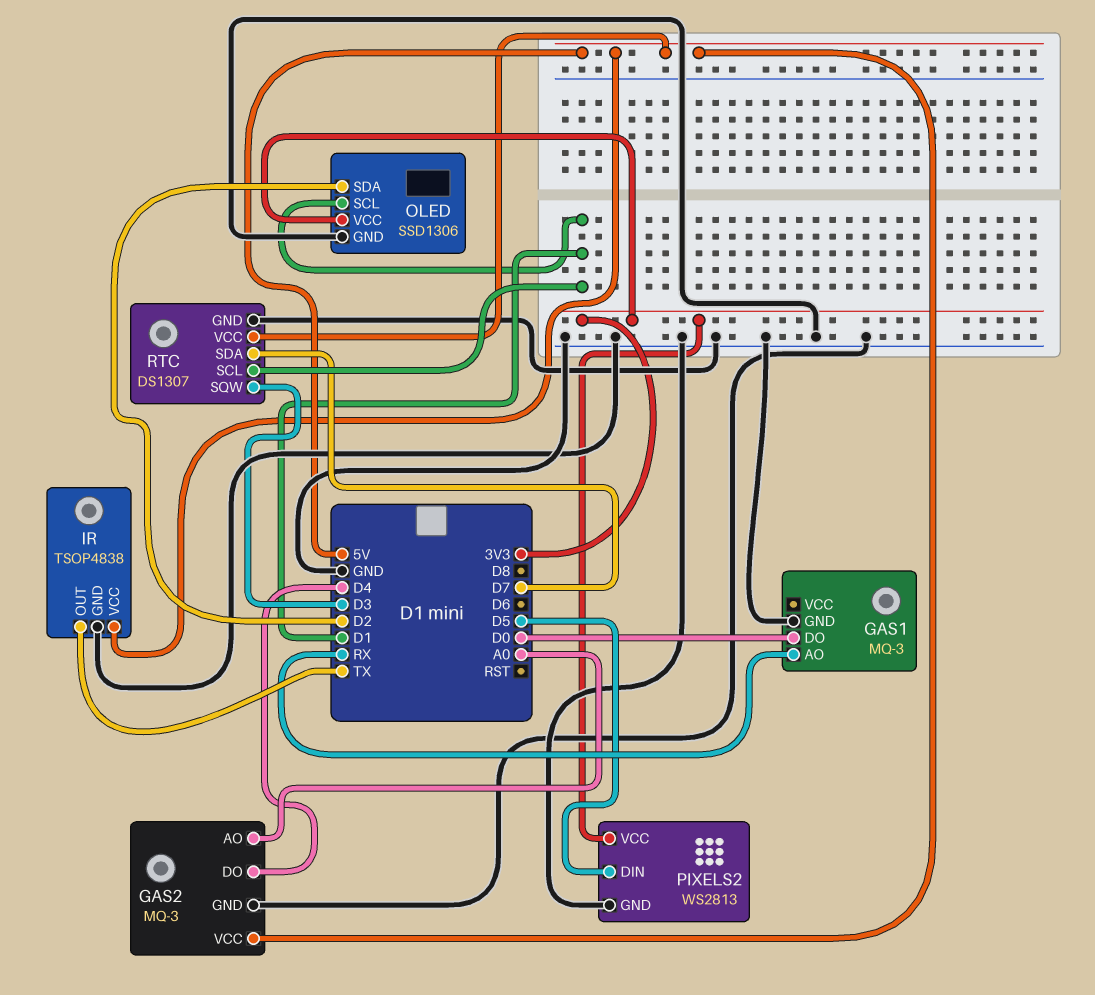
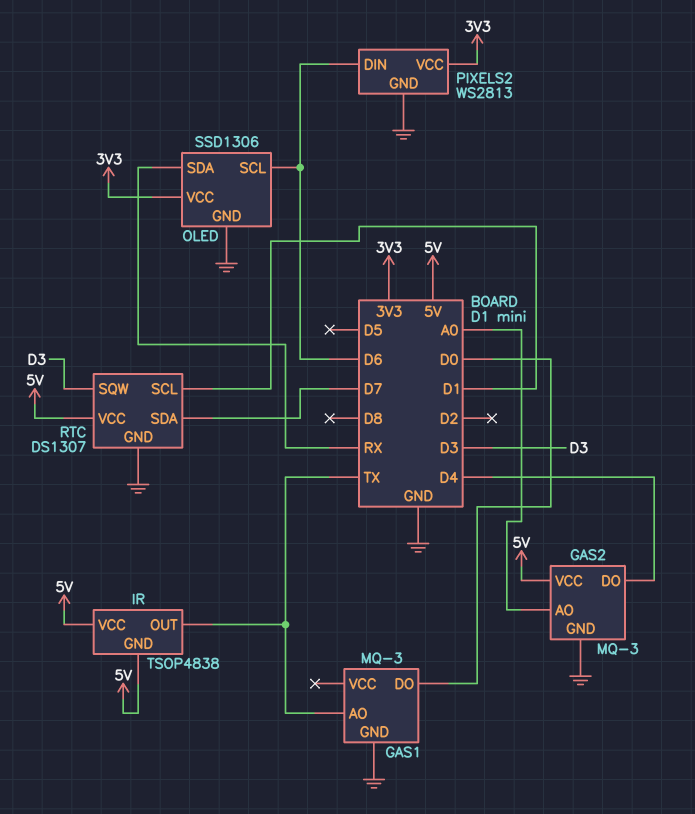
GAS1 pin AO: RX -> TX
IR pin GND: GND -> 5V
OLED pin SCL: D1 -> D6
OLED pin SDA: D2 -> RX
PIXELS2 pin DIN: D5 -> D6

